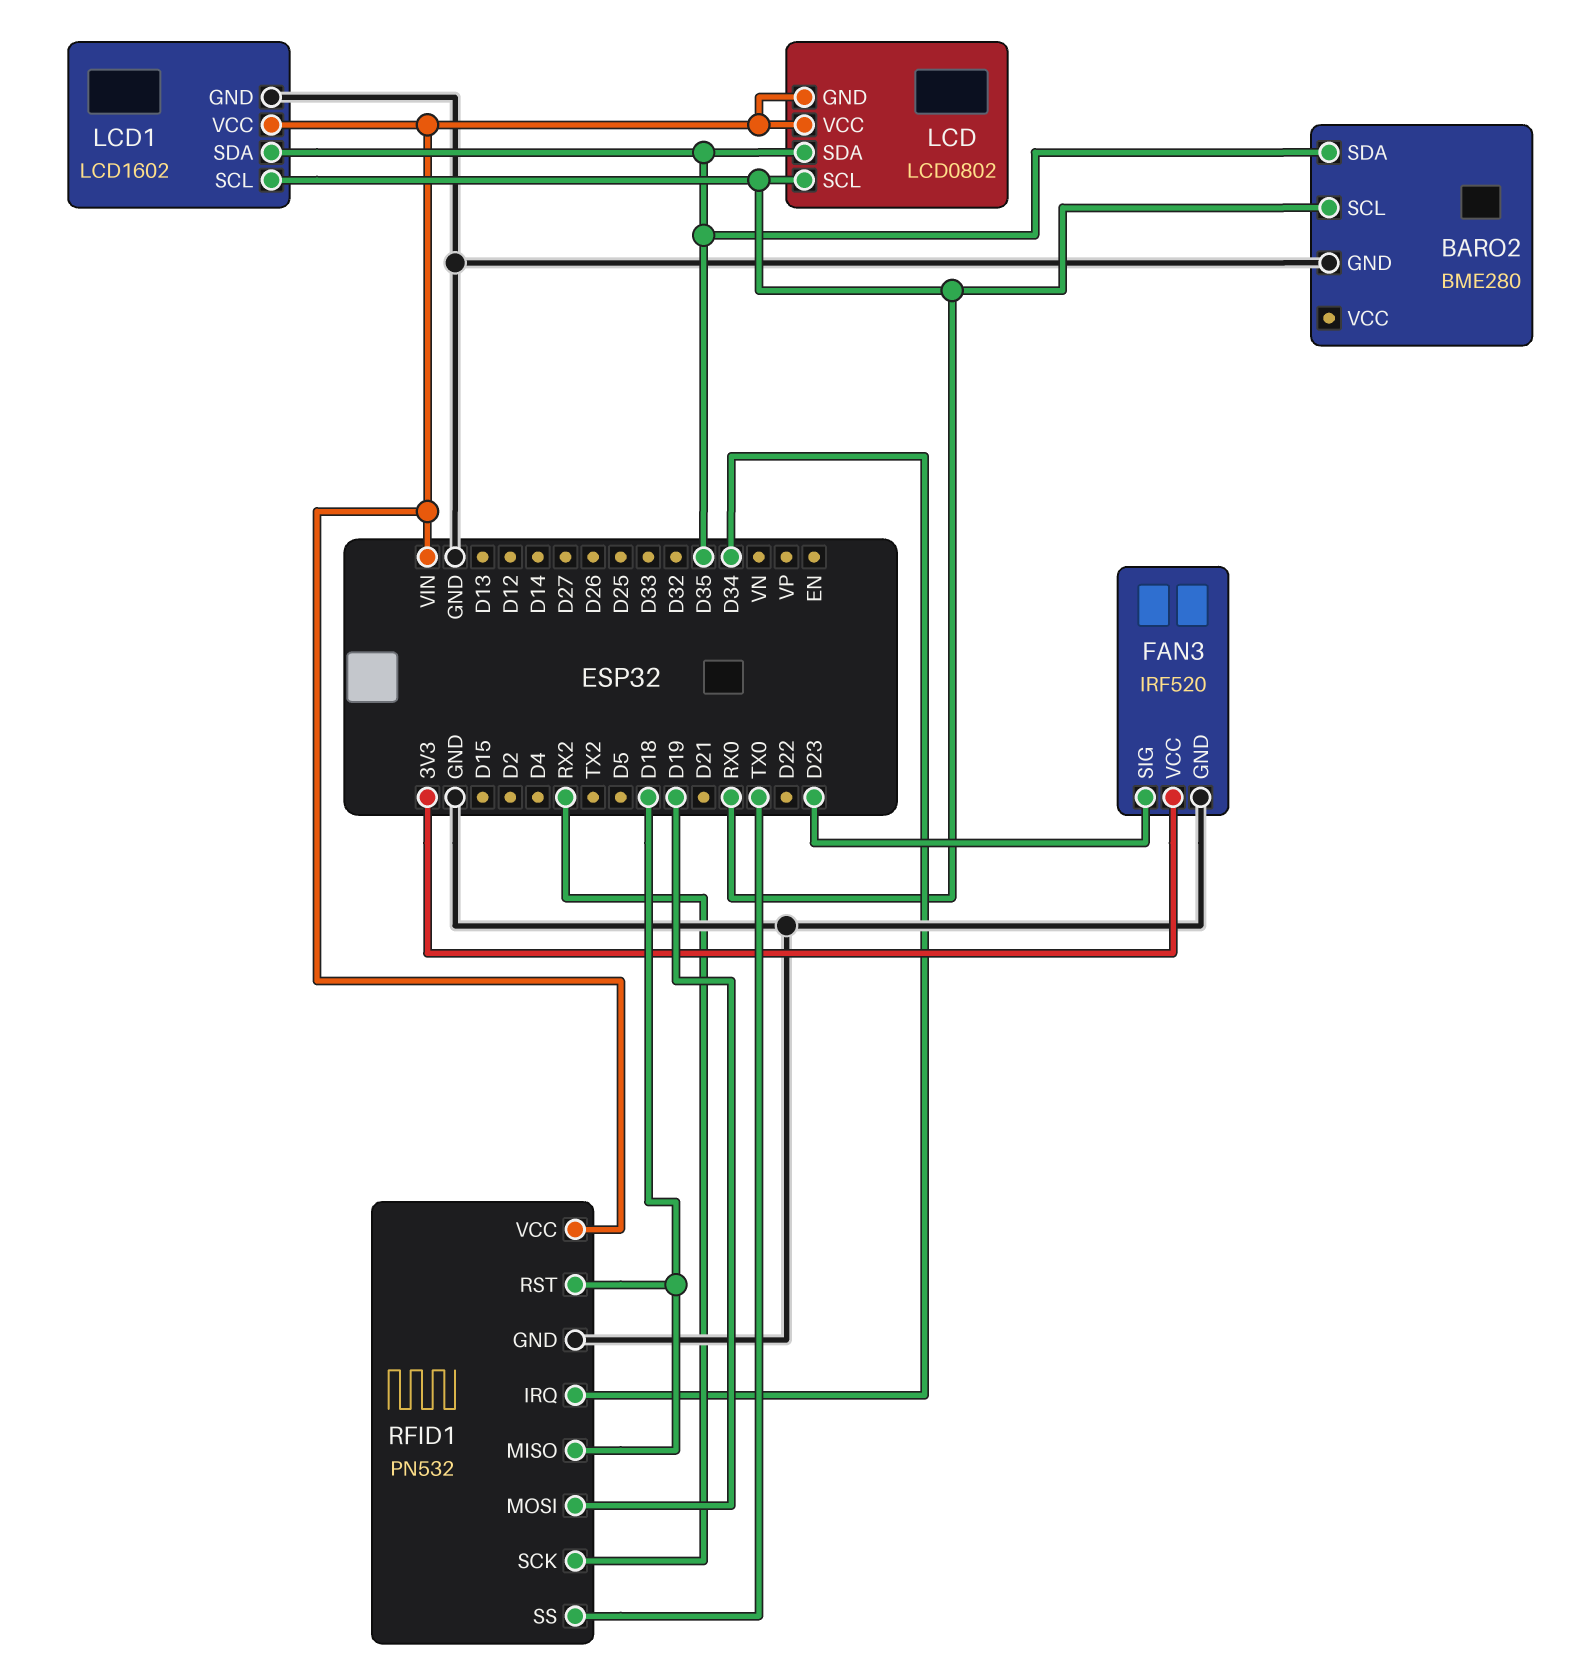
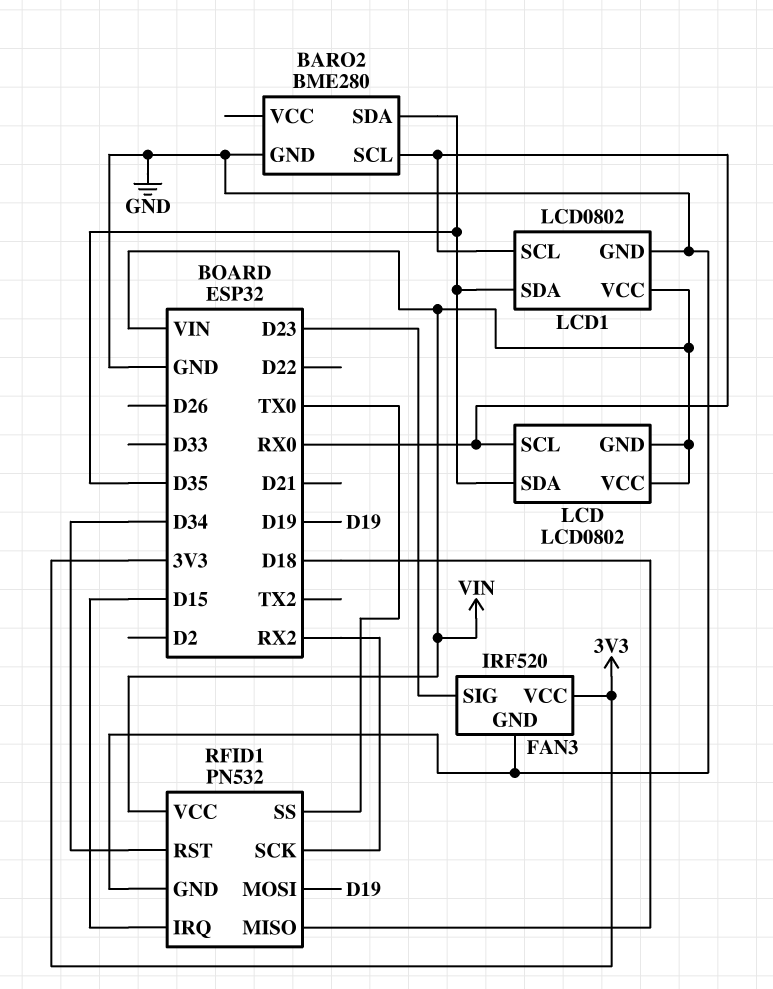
LCD1: LCD1602 -> LCD0802
RFID1 pin IRQ: D34 -> D15
RFID1 pin RST: D18 -> D34

